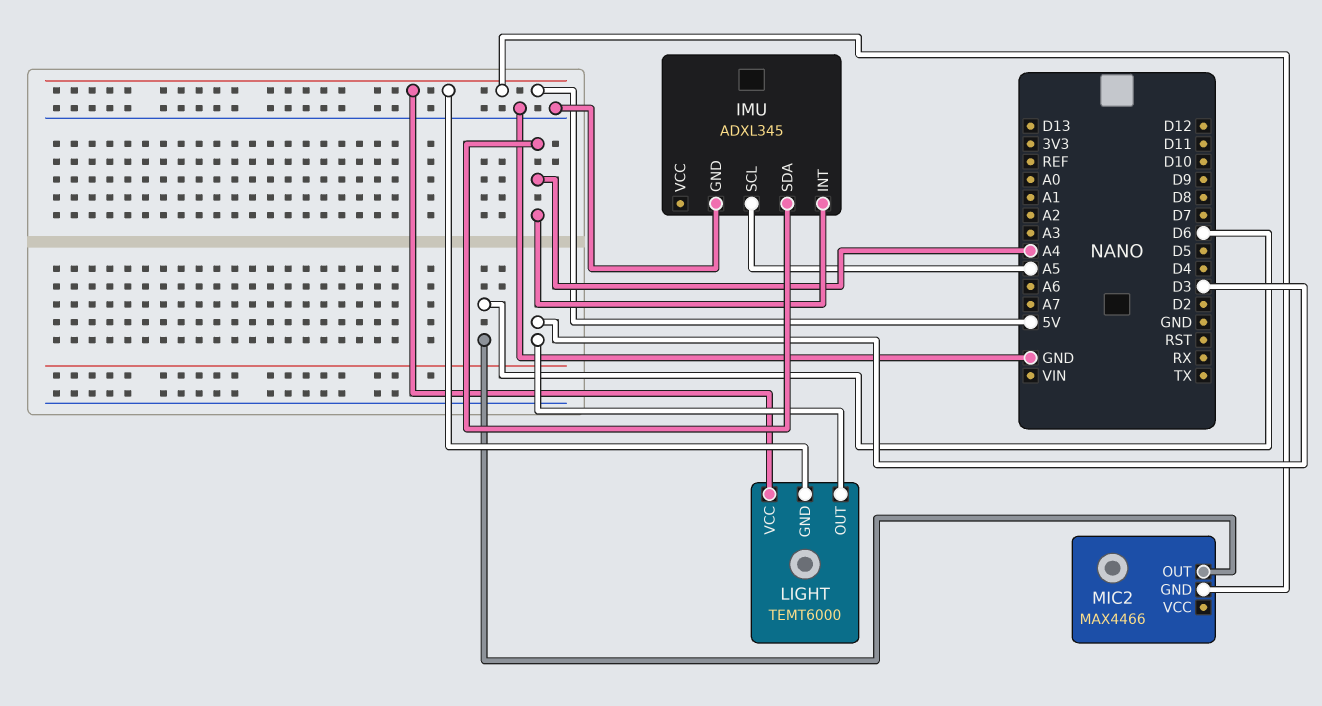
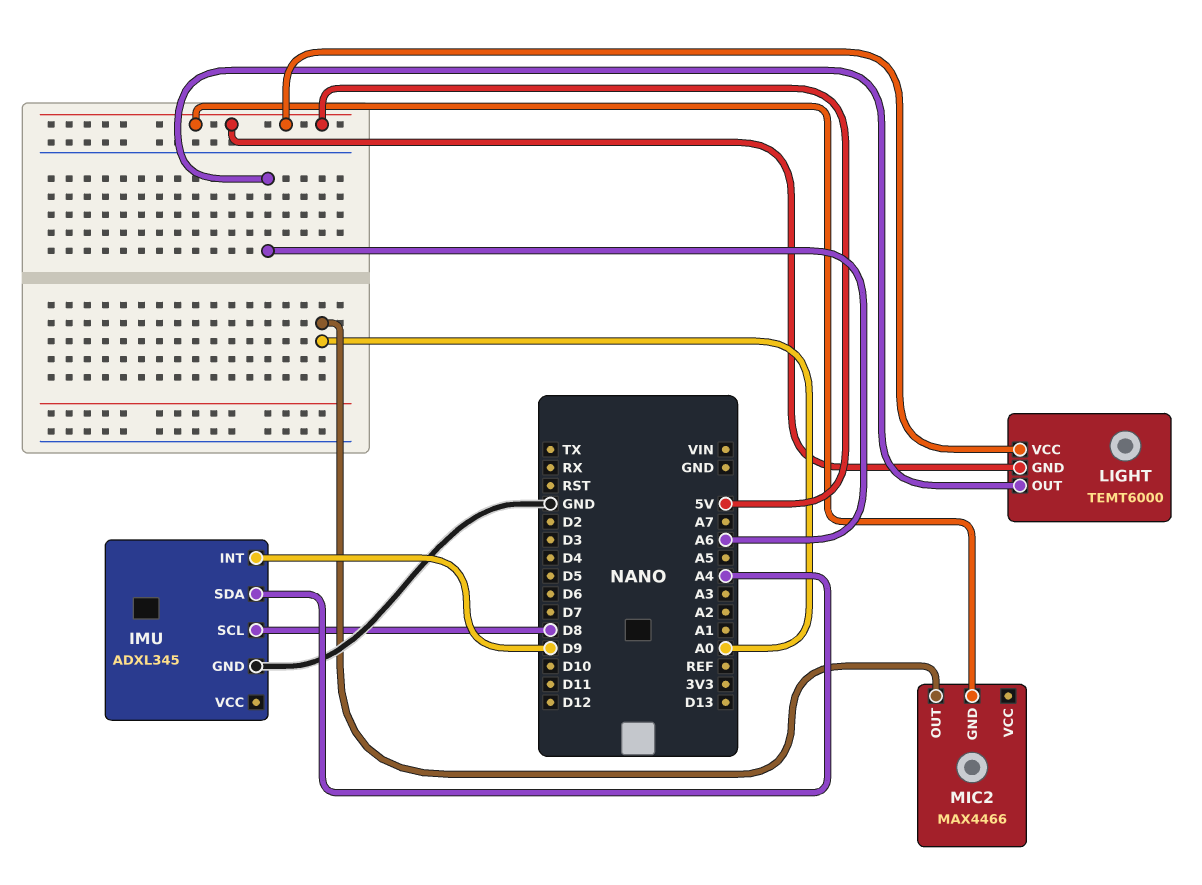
IMU pin INT: A4 -> D9
IMU pin SCL: A5 -> D8
LIGHT pin OUT: D3 -> A6
MIC2 pin OUT: D6 -> A0

